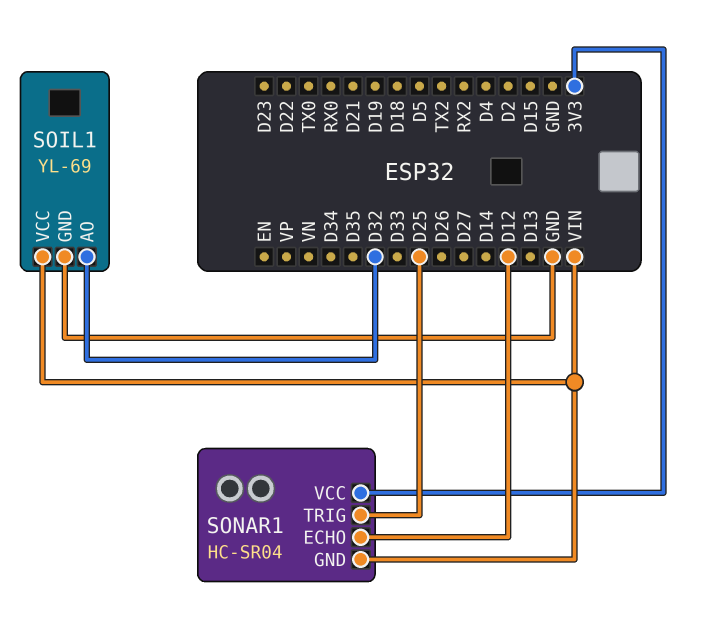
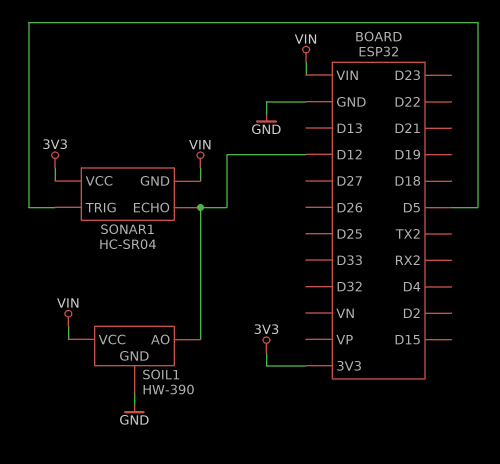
SOIL1: YL-69 -> HW-390
SOIL1 pin AO: D32 -> D12
SONAR1 pin TRIG: D25 -> D5

